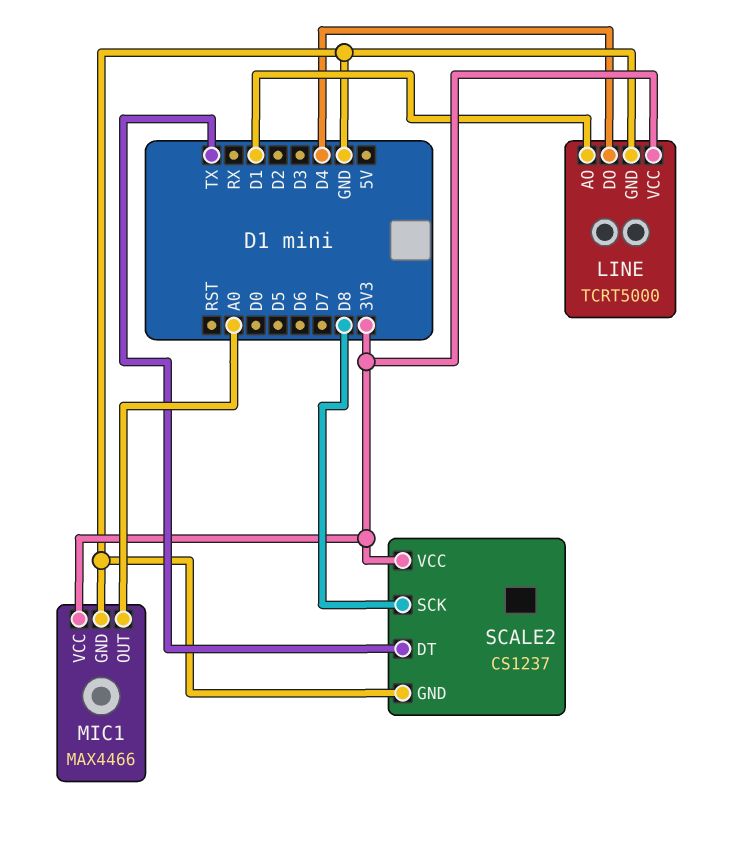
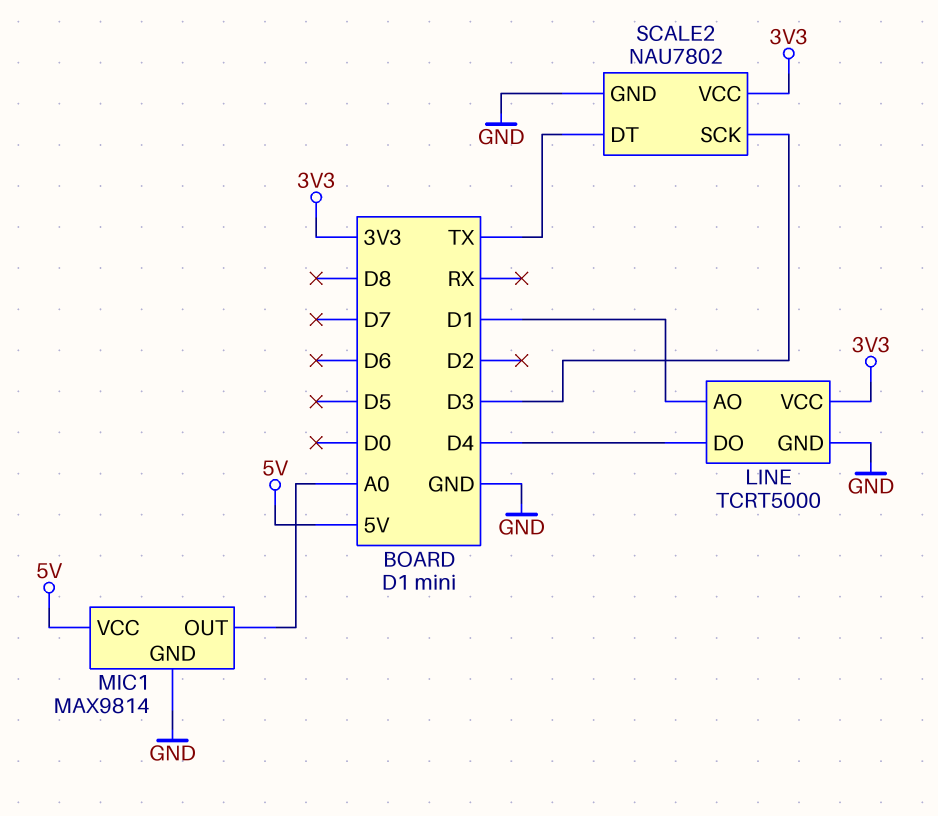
MIC1: MAX4466 -> MAX9814
MIC1 pin VCC: 3V3 -> 5V
SCALE2: CS1237 -> NAU7802
SCALE2 pin SCK: D8 -> D3

